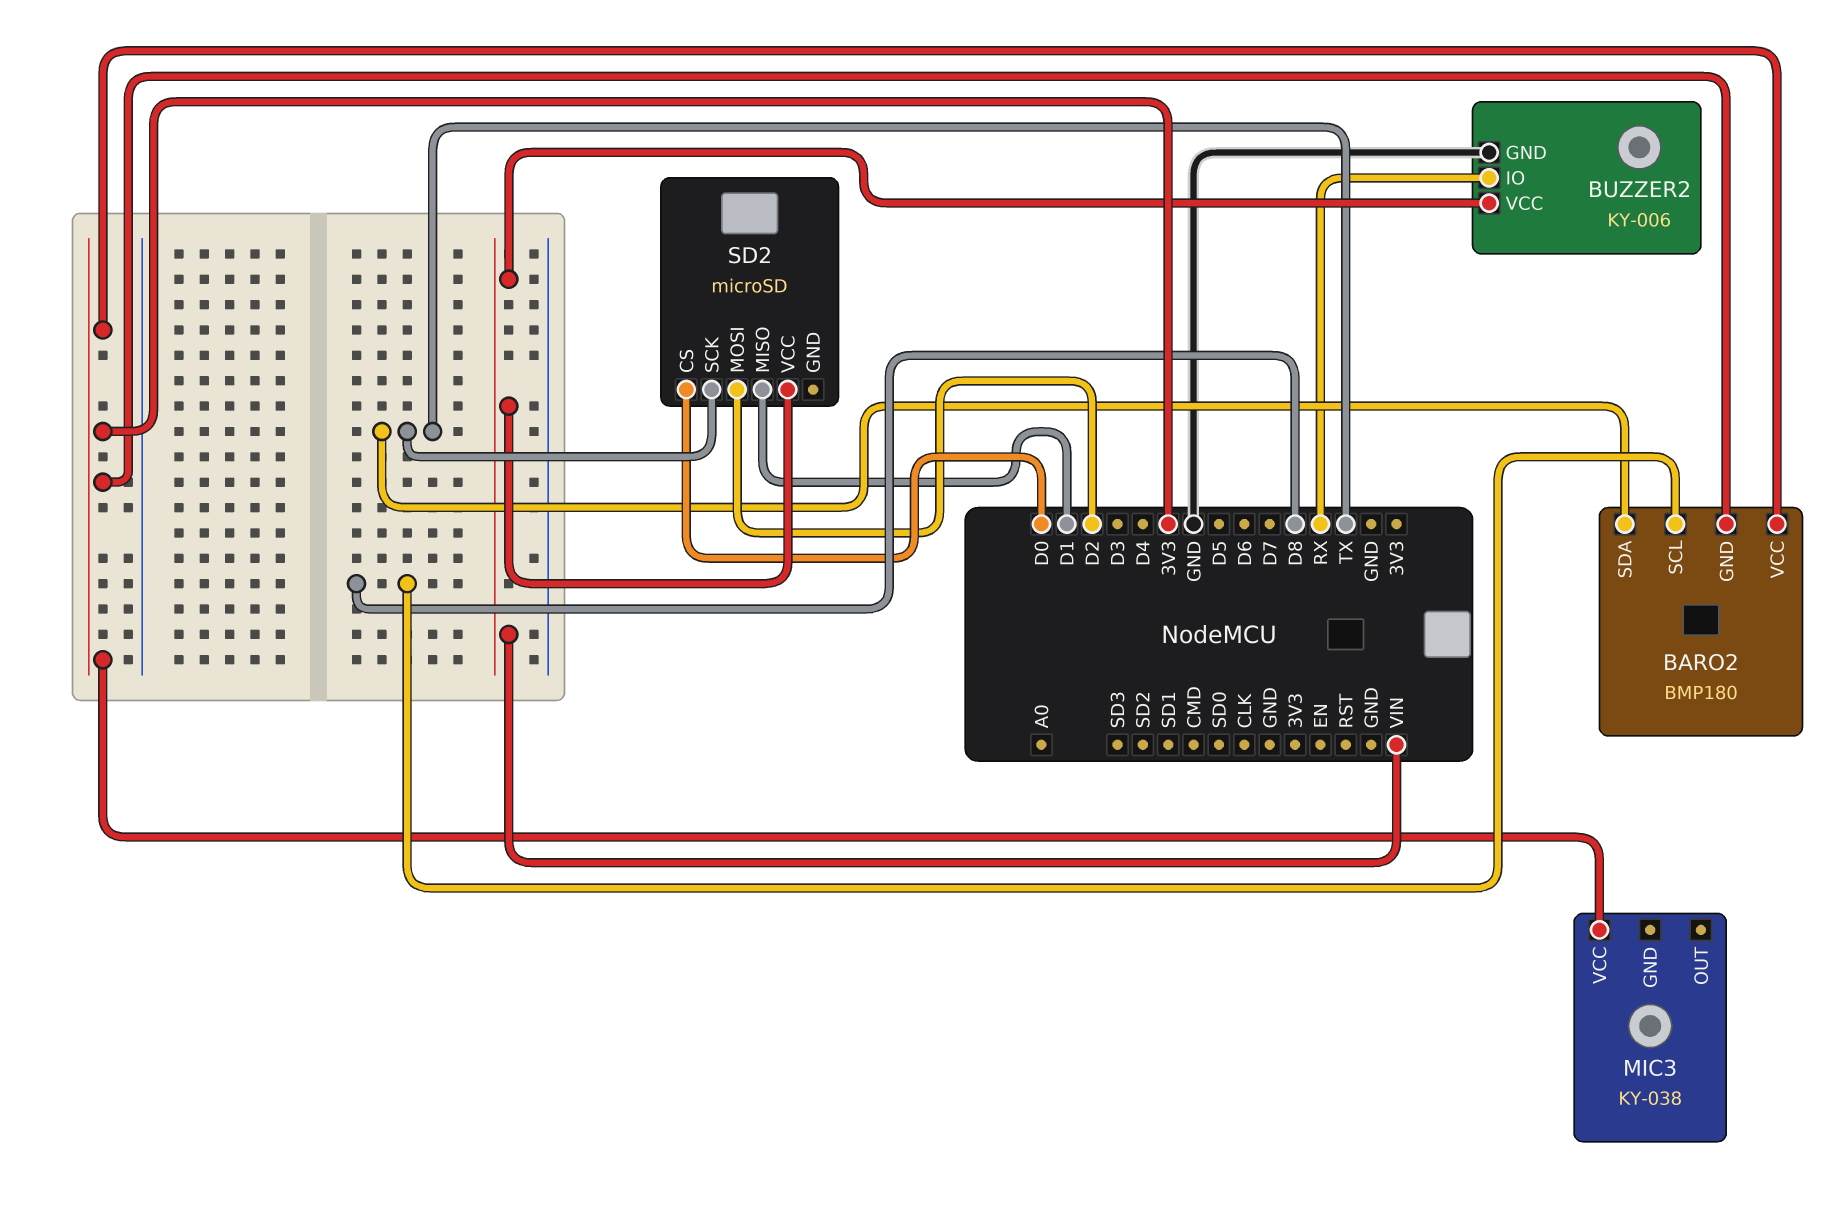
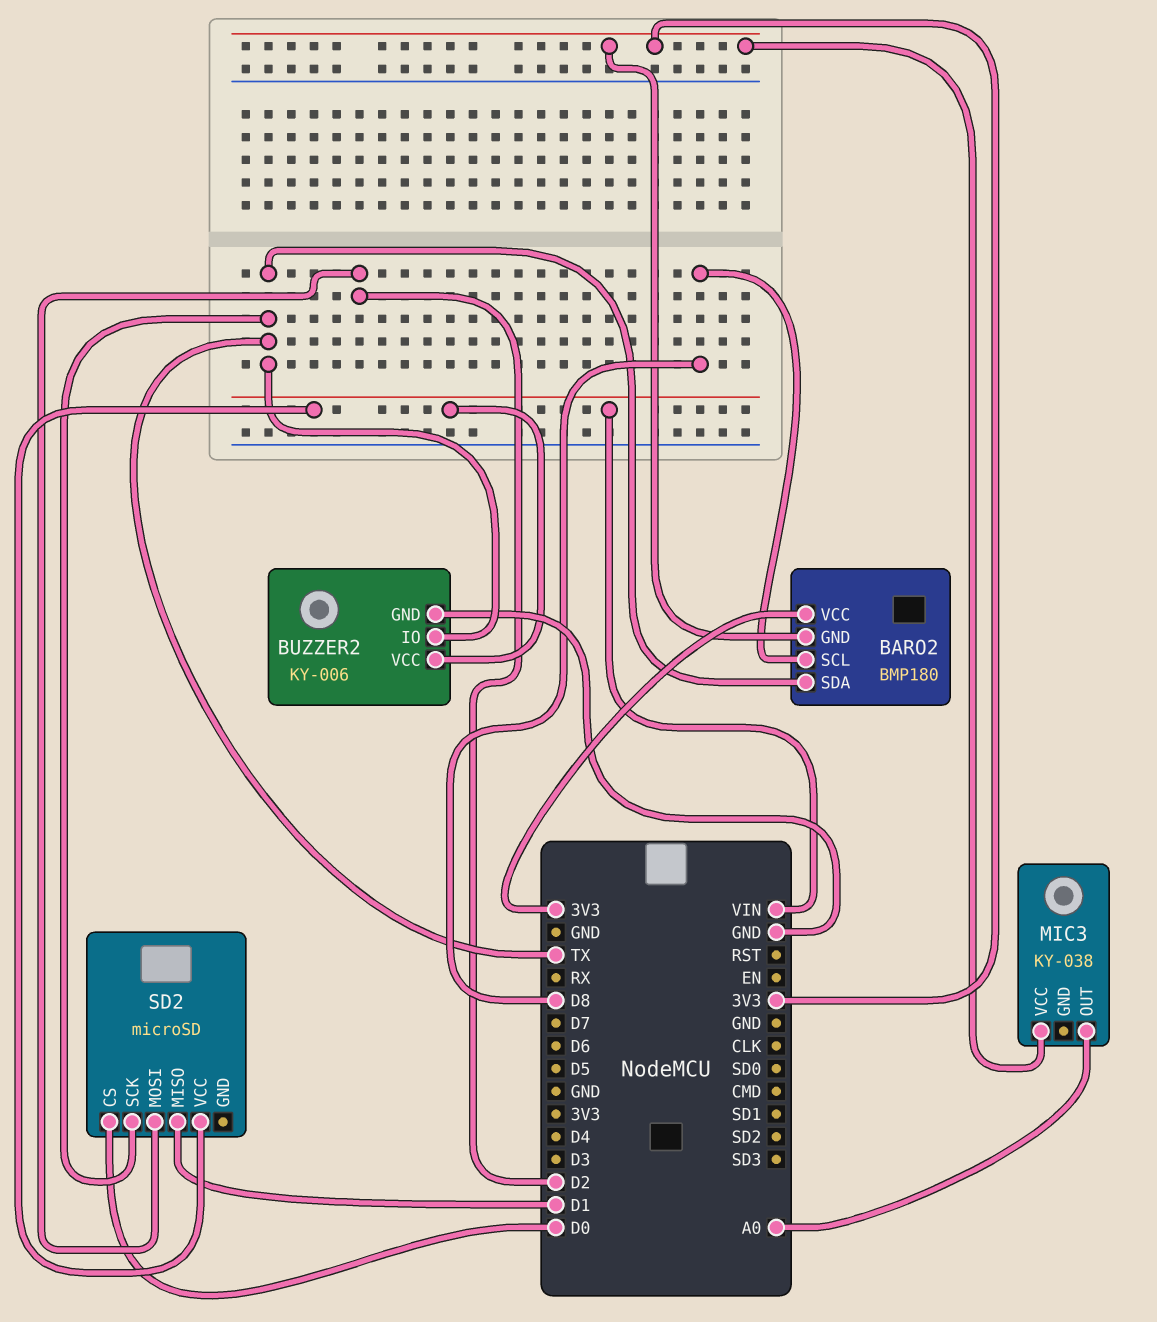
BUZZER2 pin IO: RX -> TX
MIC3 pin OUT: none -> A0

